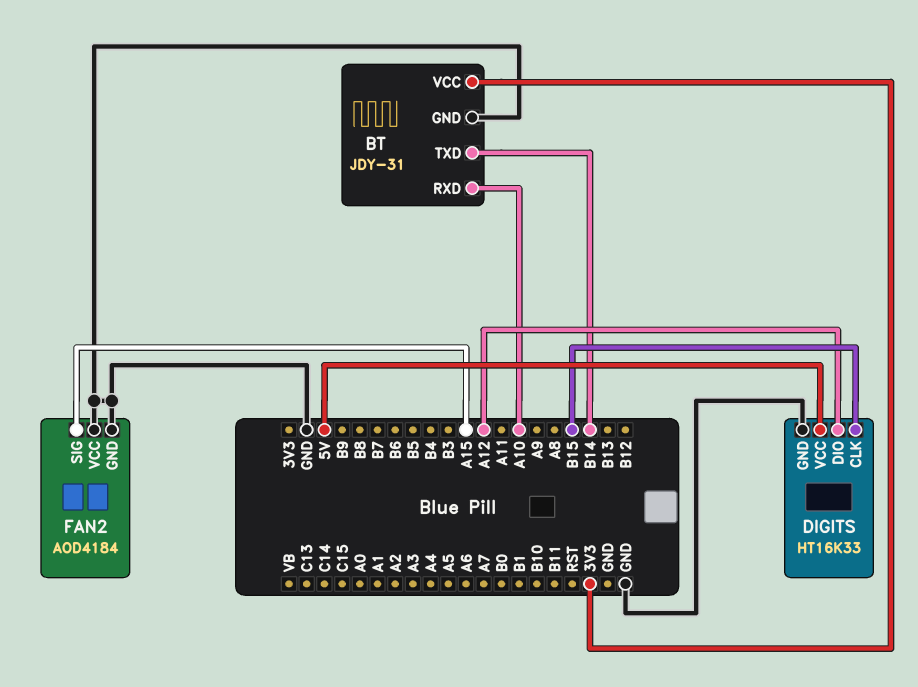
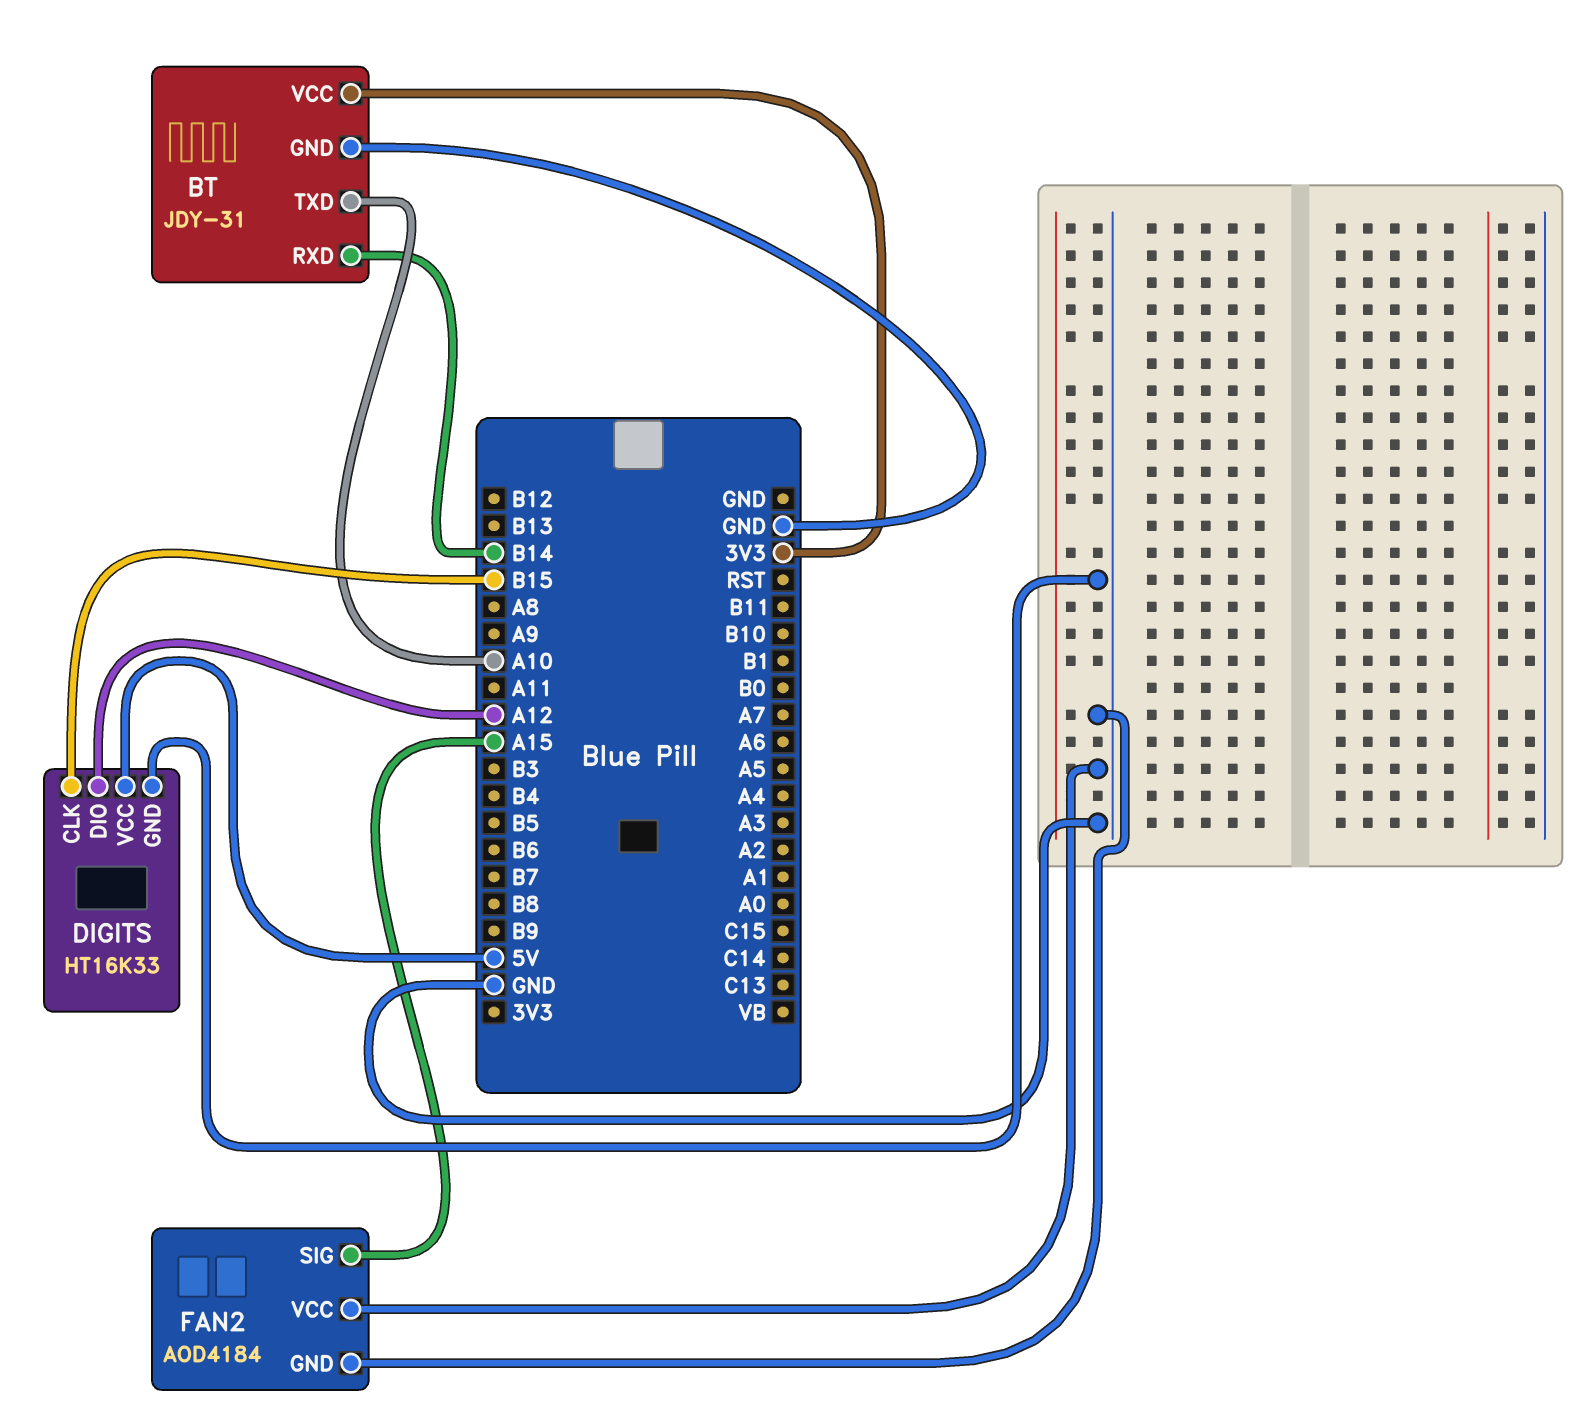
BT pin RXD: A10 -> B14
BT pin TXD: B14 -> A10

